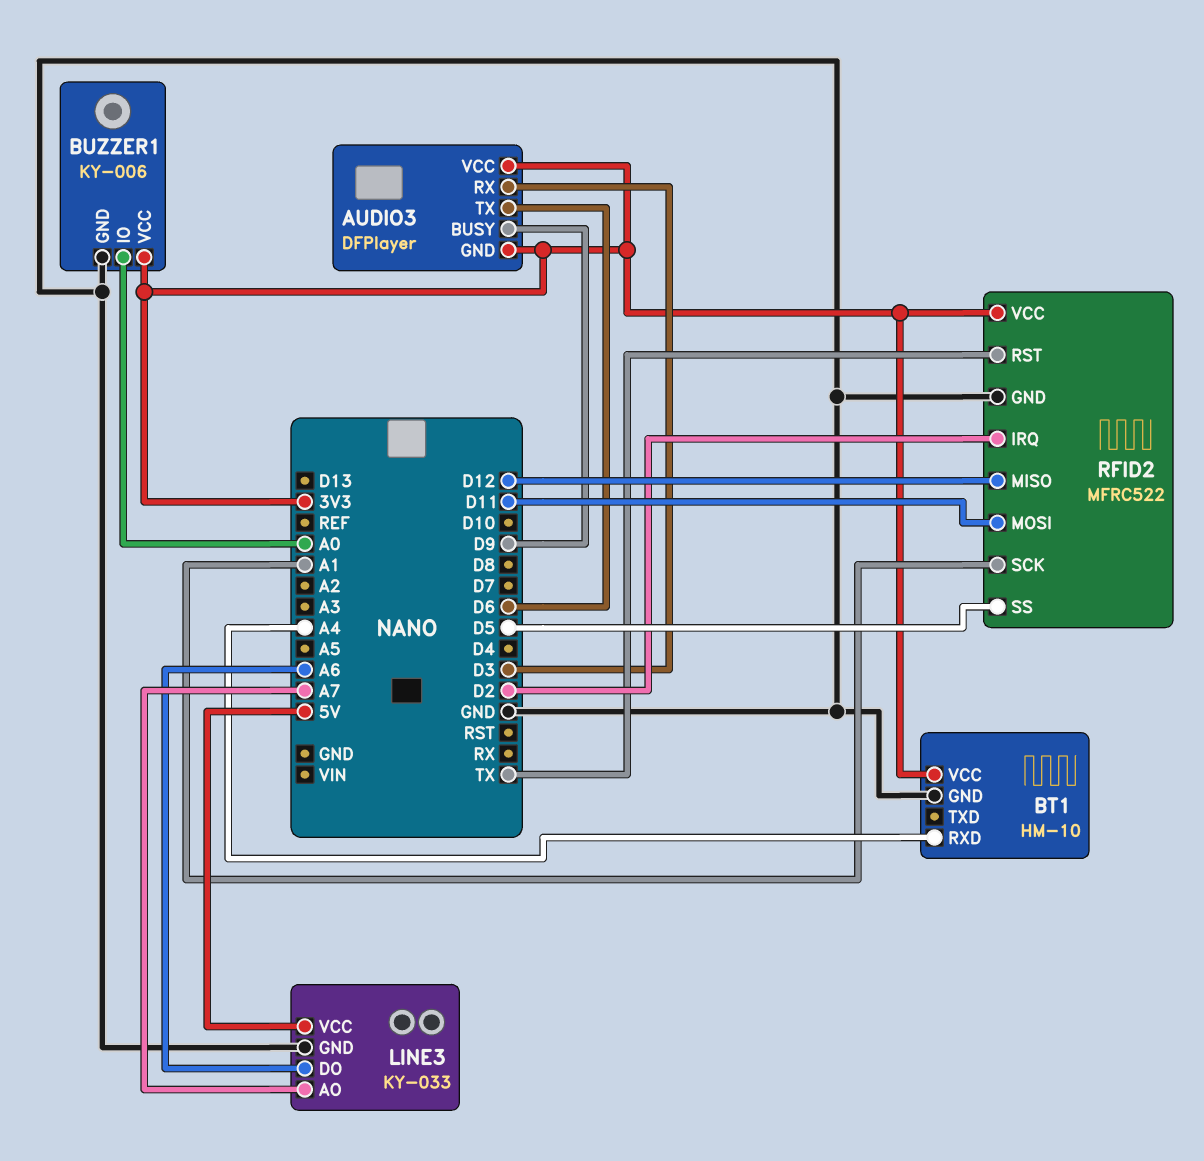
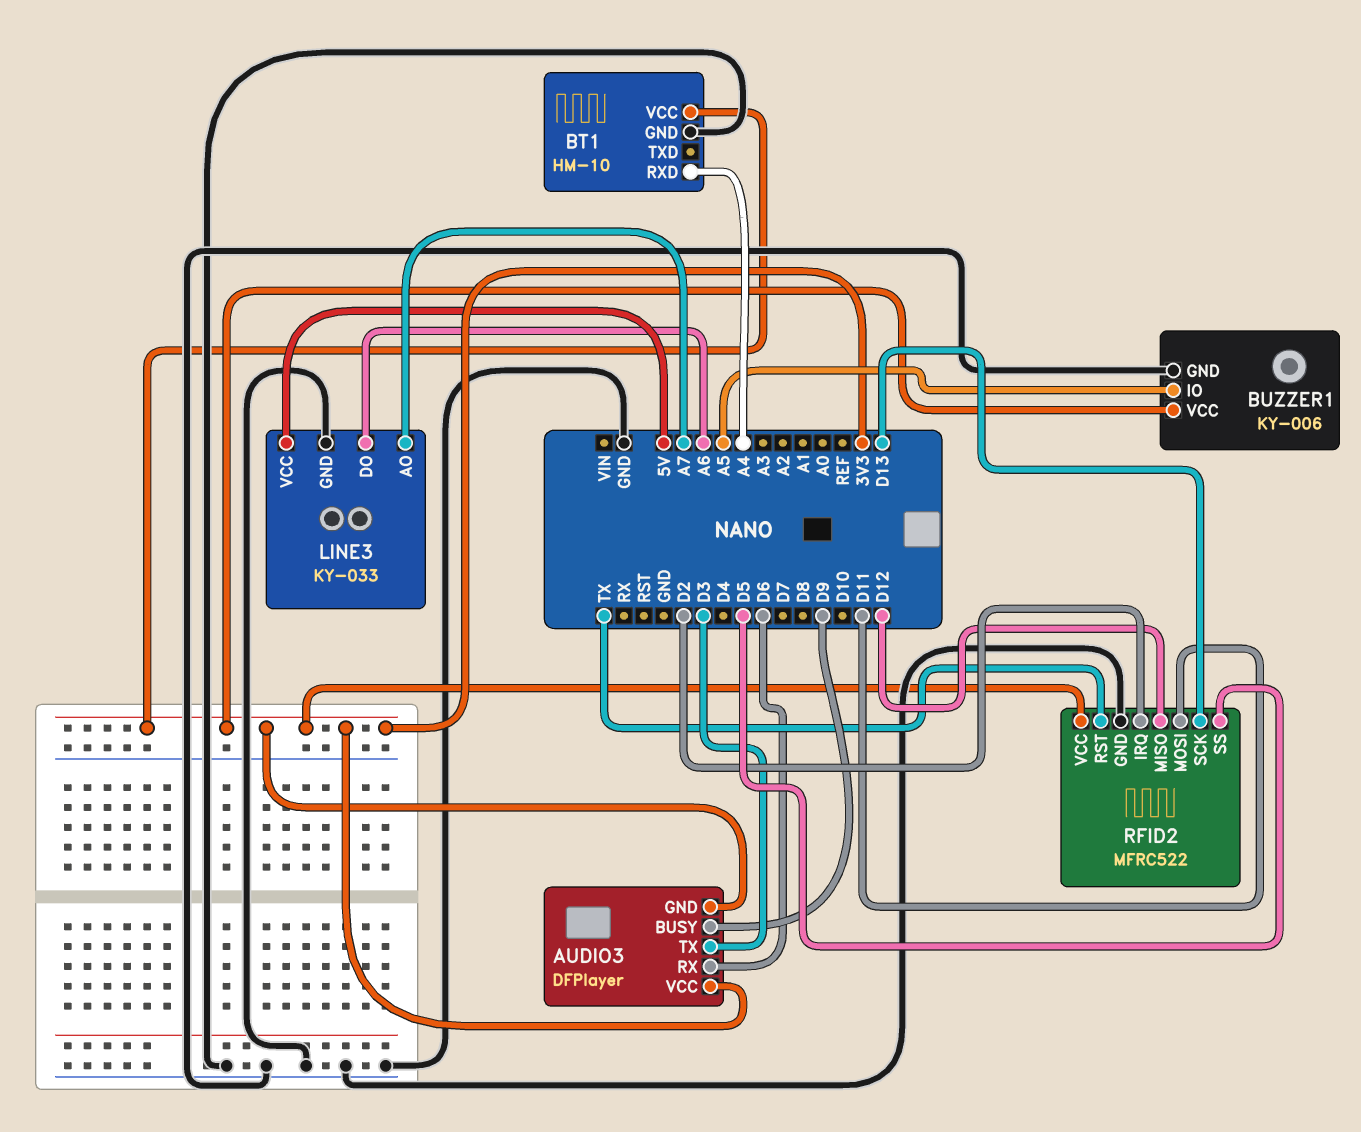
AUDIO3 pin RX: D3 -> D6
AUDIO3 pin TX: D6 -> D3
BUZZER1 pin IO: A0 -> A5
RFID2 pin SCK: A1 -> D13

